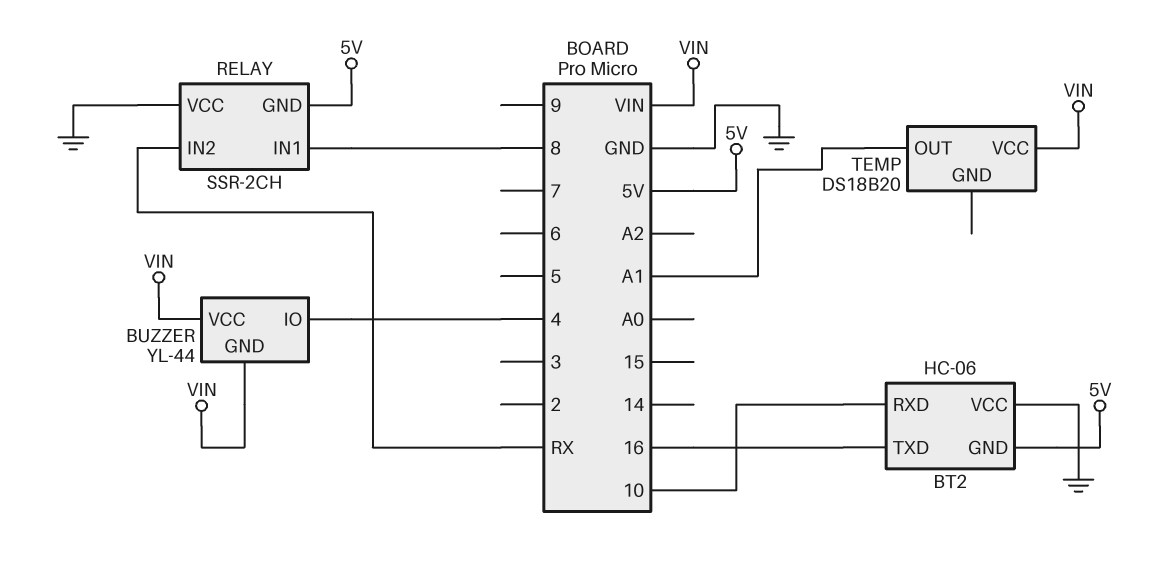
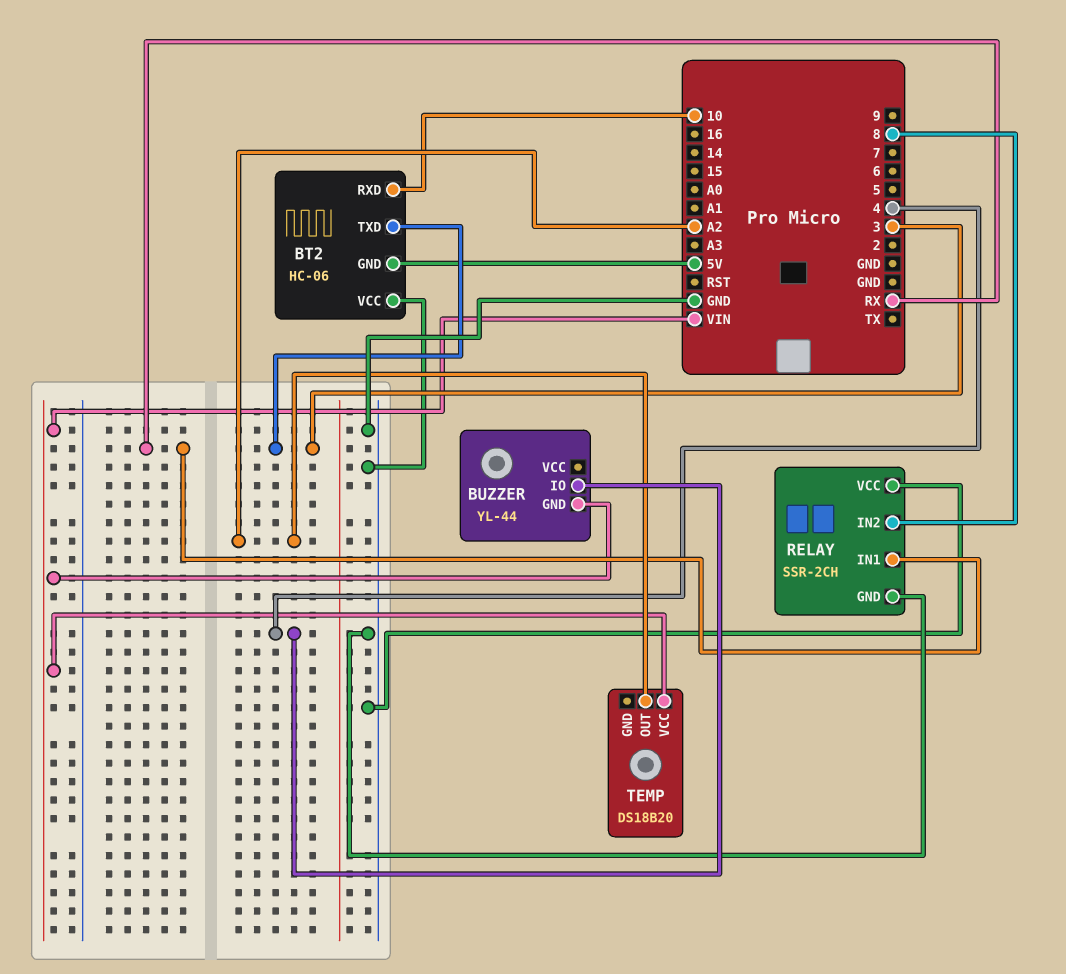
BT2 pin TXD: 16 -> 3
BUZZER pin VCC: VIN -> none
RELAY pin GND: 5V -> GND
RELAY pin IN1: 8 -> RX
RELAY pin IN2: RX -> 8
TEMP pin OUT: A1 -> A2

